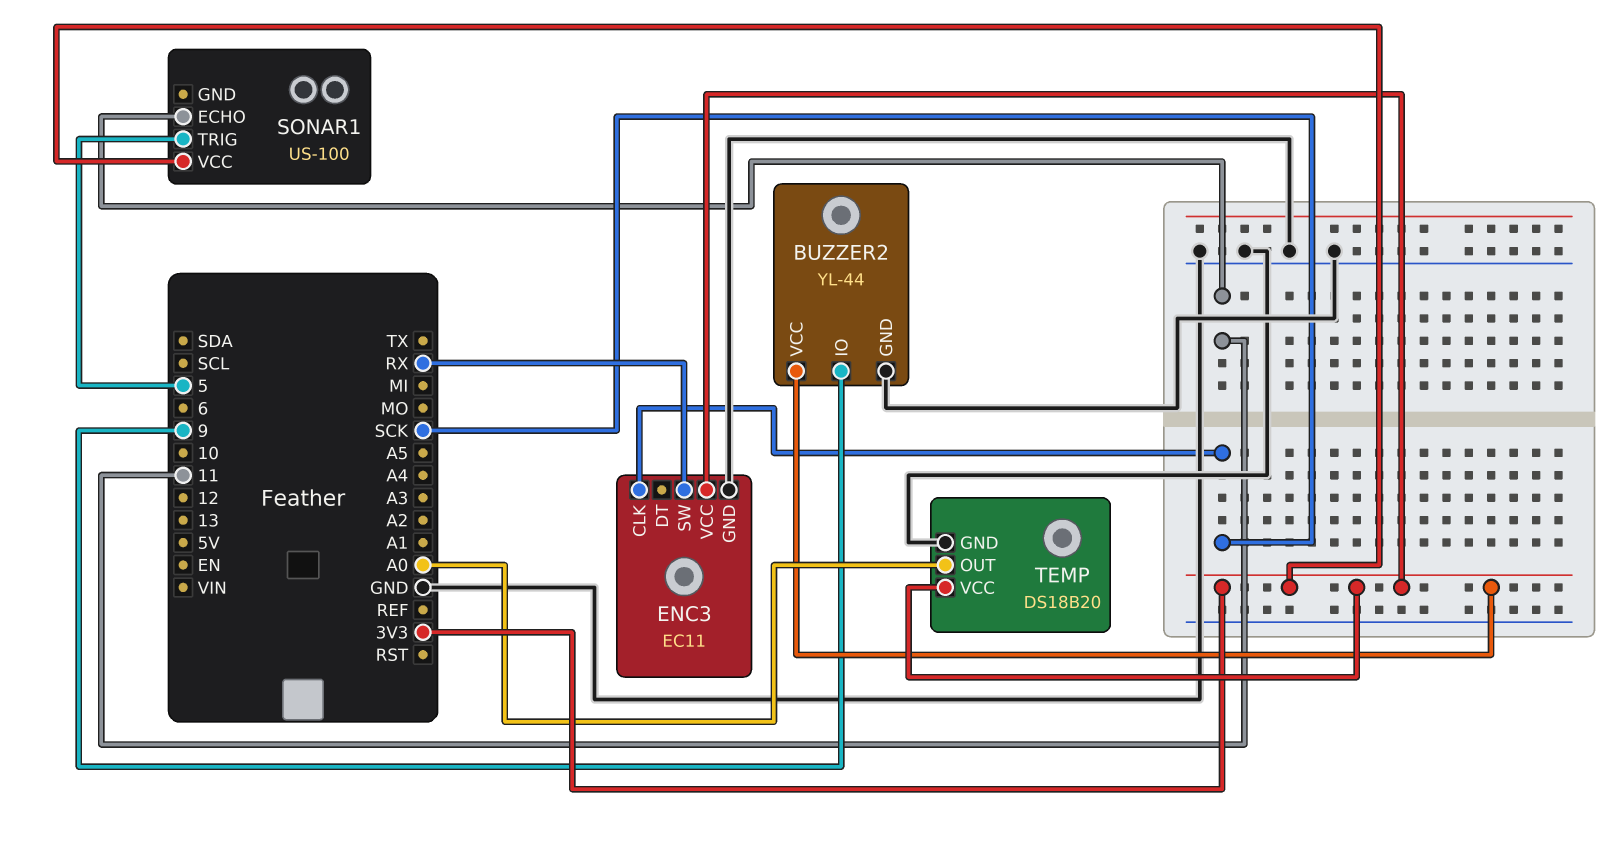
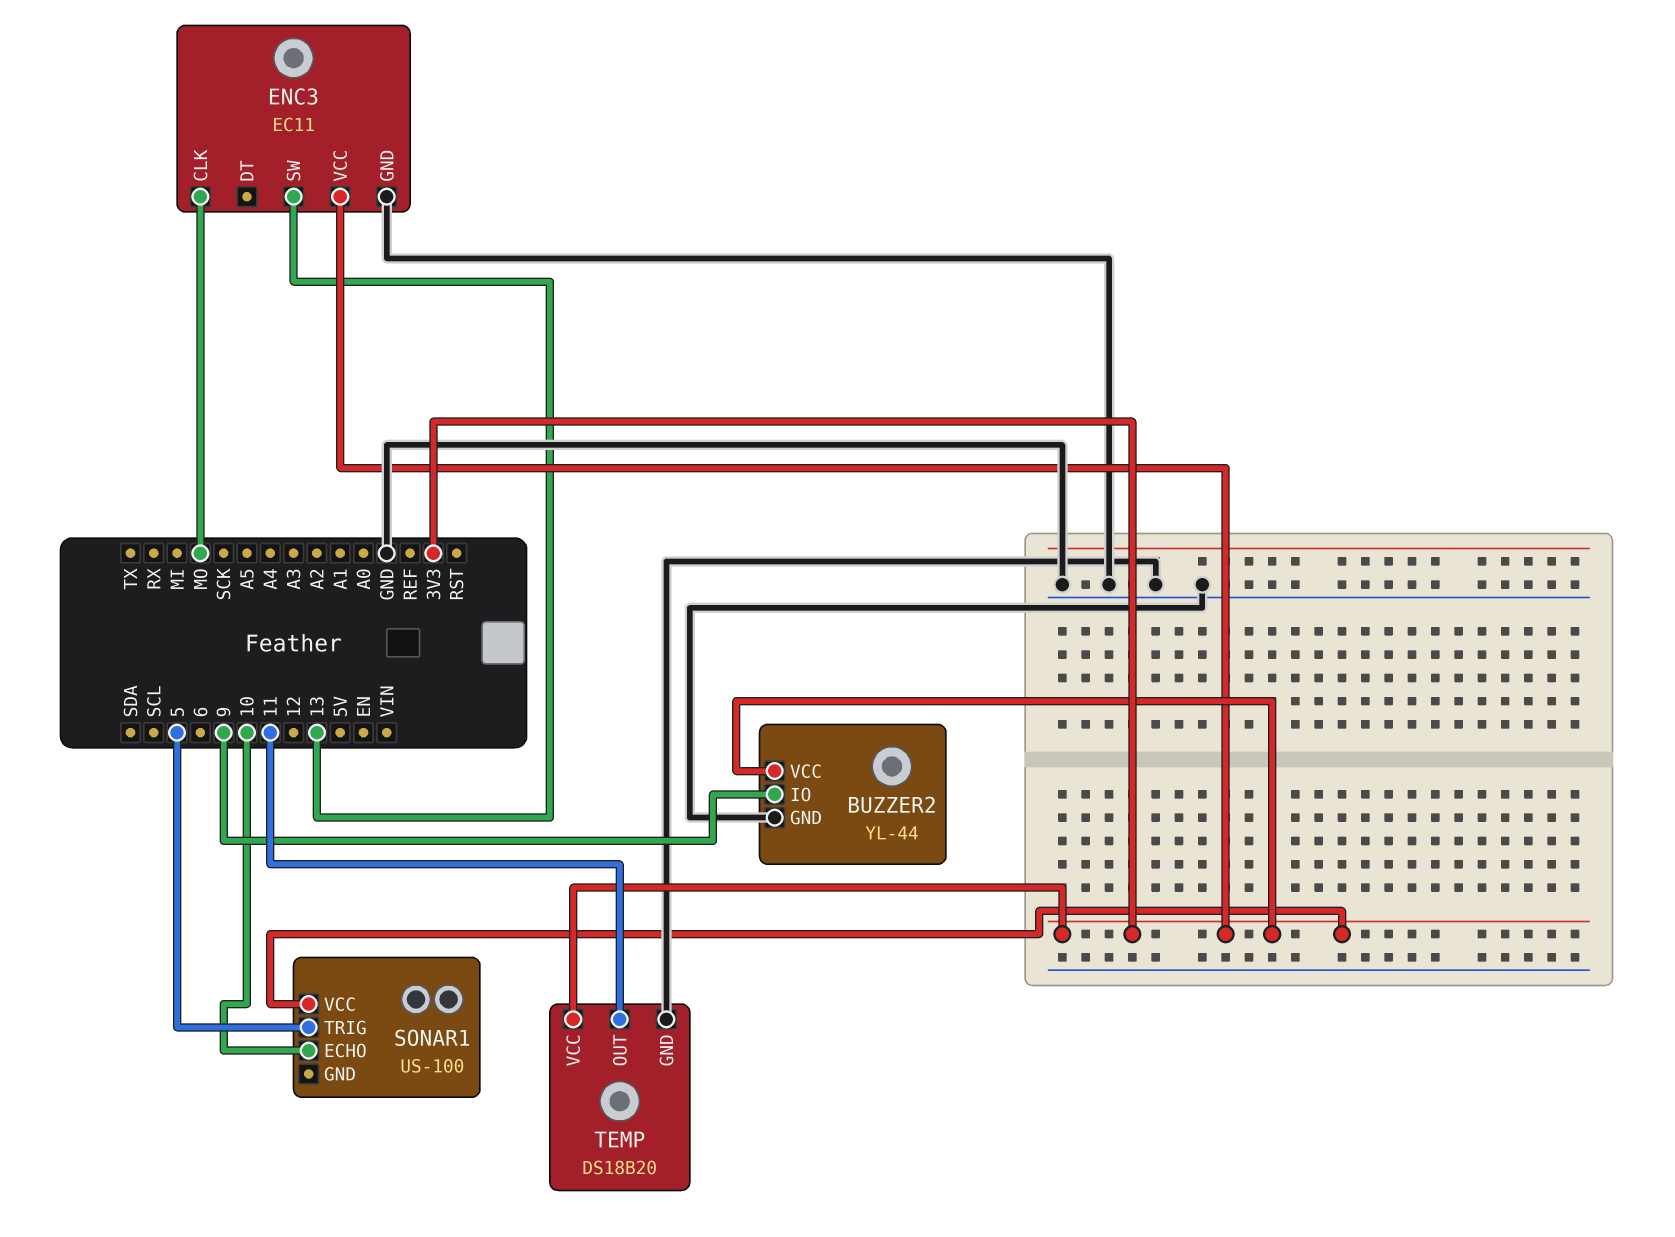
ENC3 pin CLK: SCK -> MO
ENC3 pin SW: RX -> 13
SONAR1 pin ECHO: 11 -> 10
TEMP pin OUT: A0 -> 11

